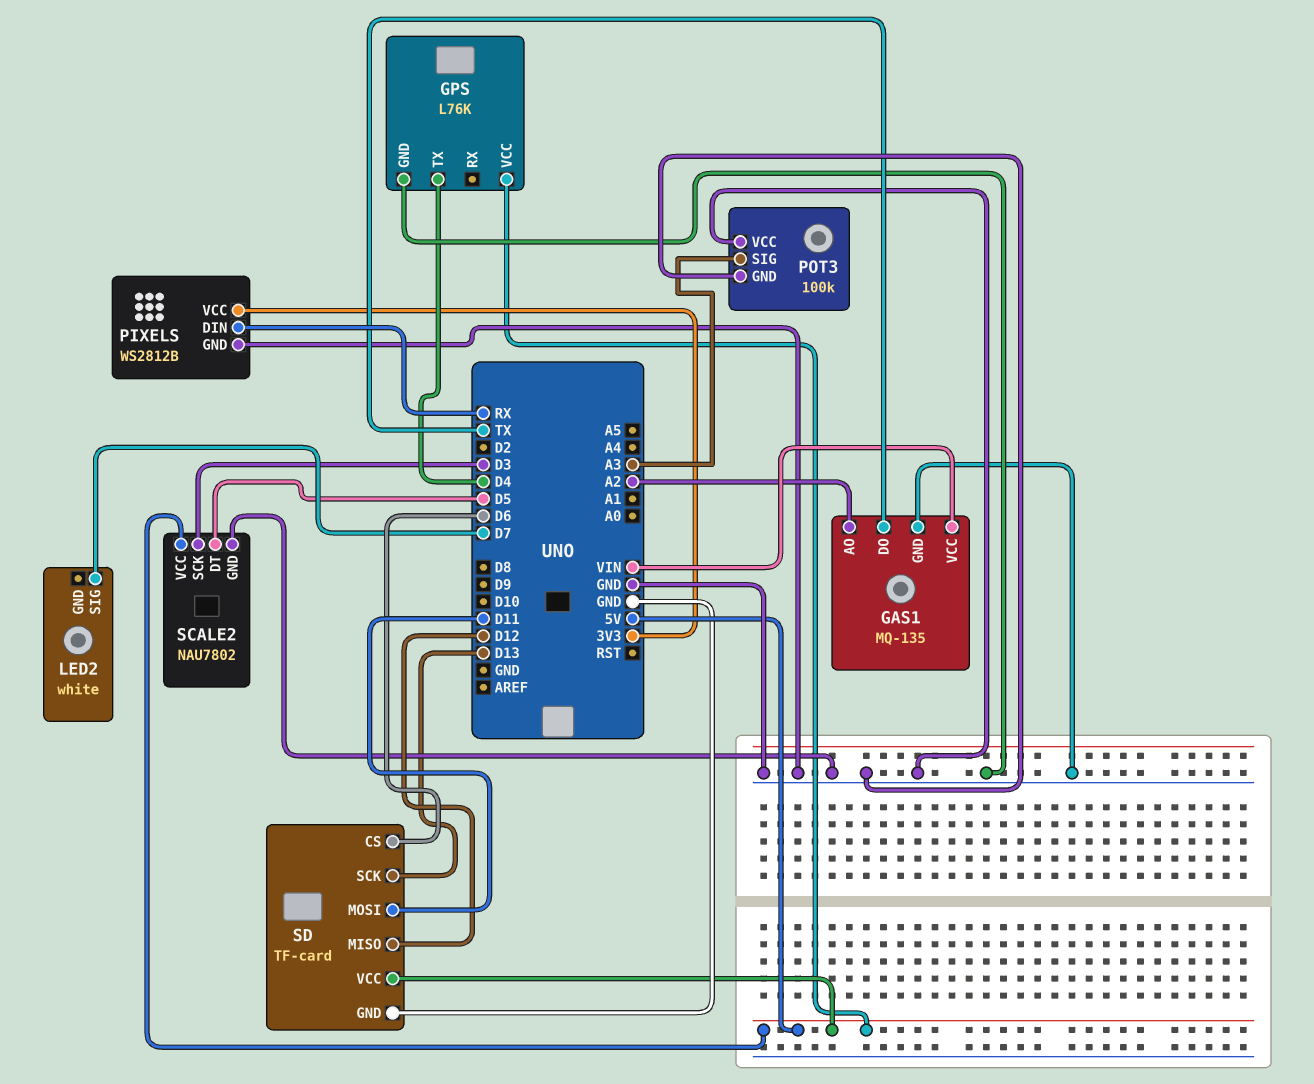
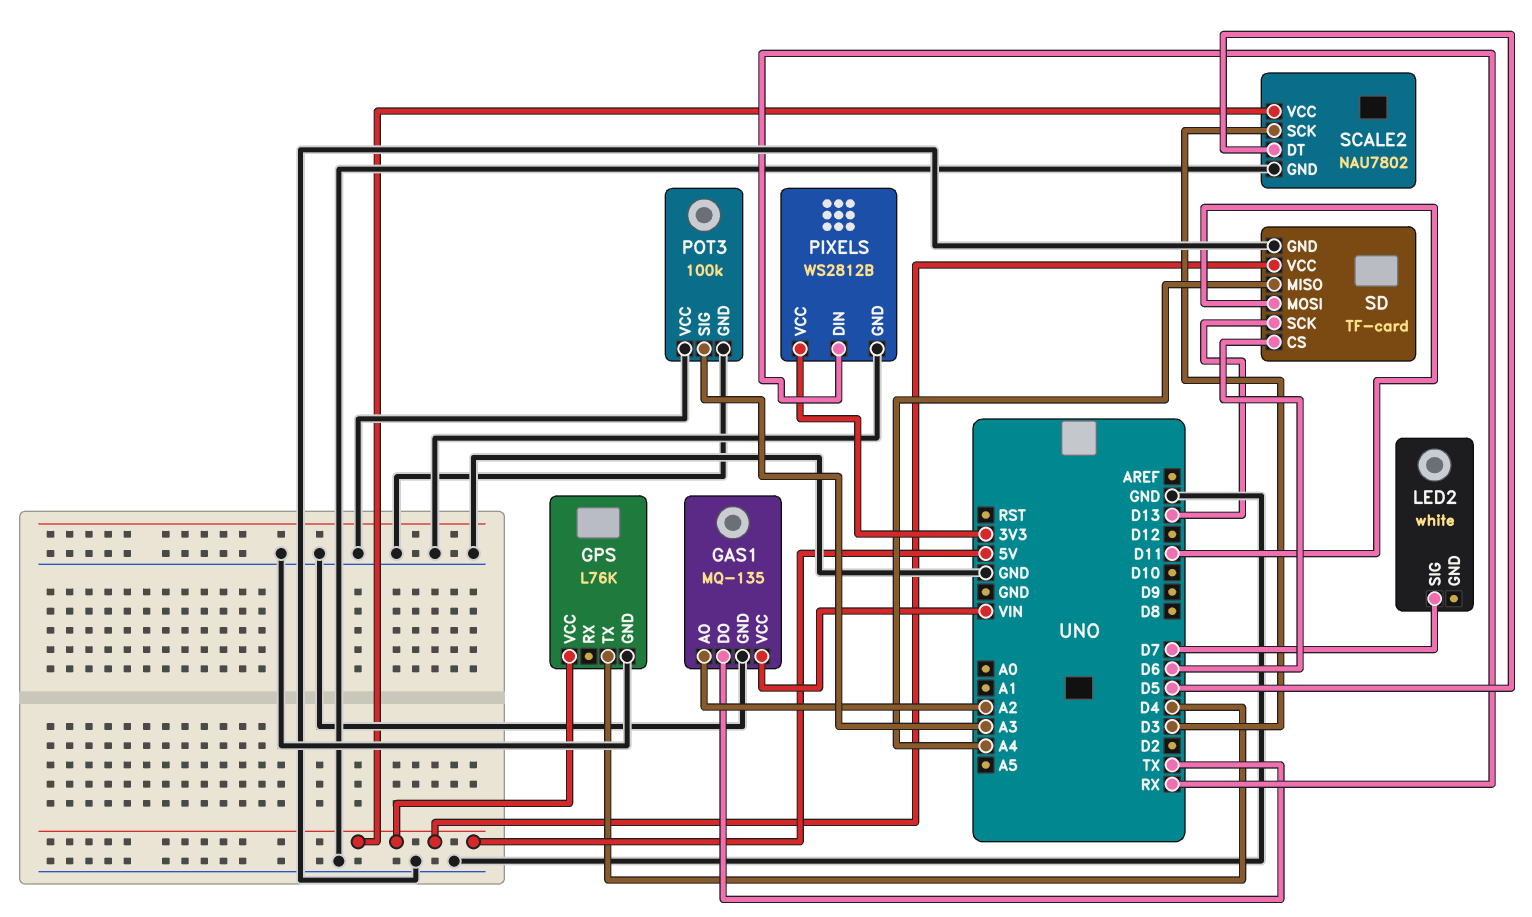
SD pin MISO: D12 -> A4

